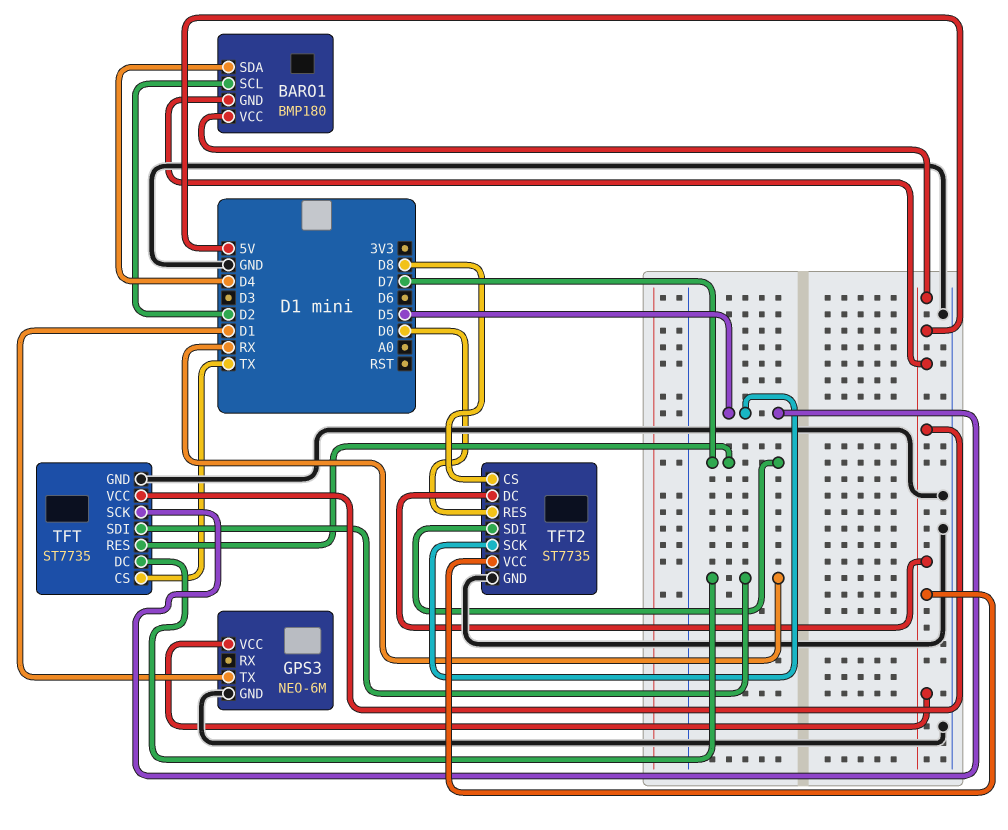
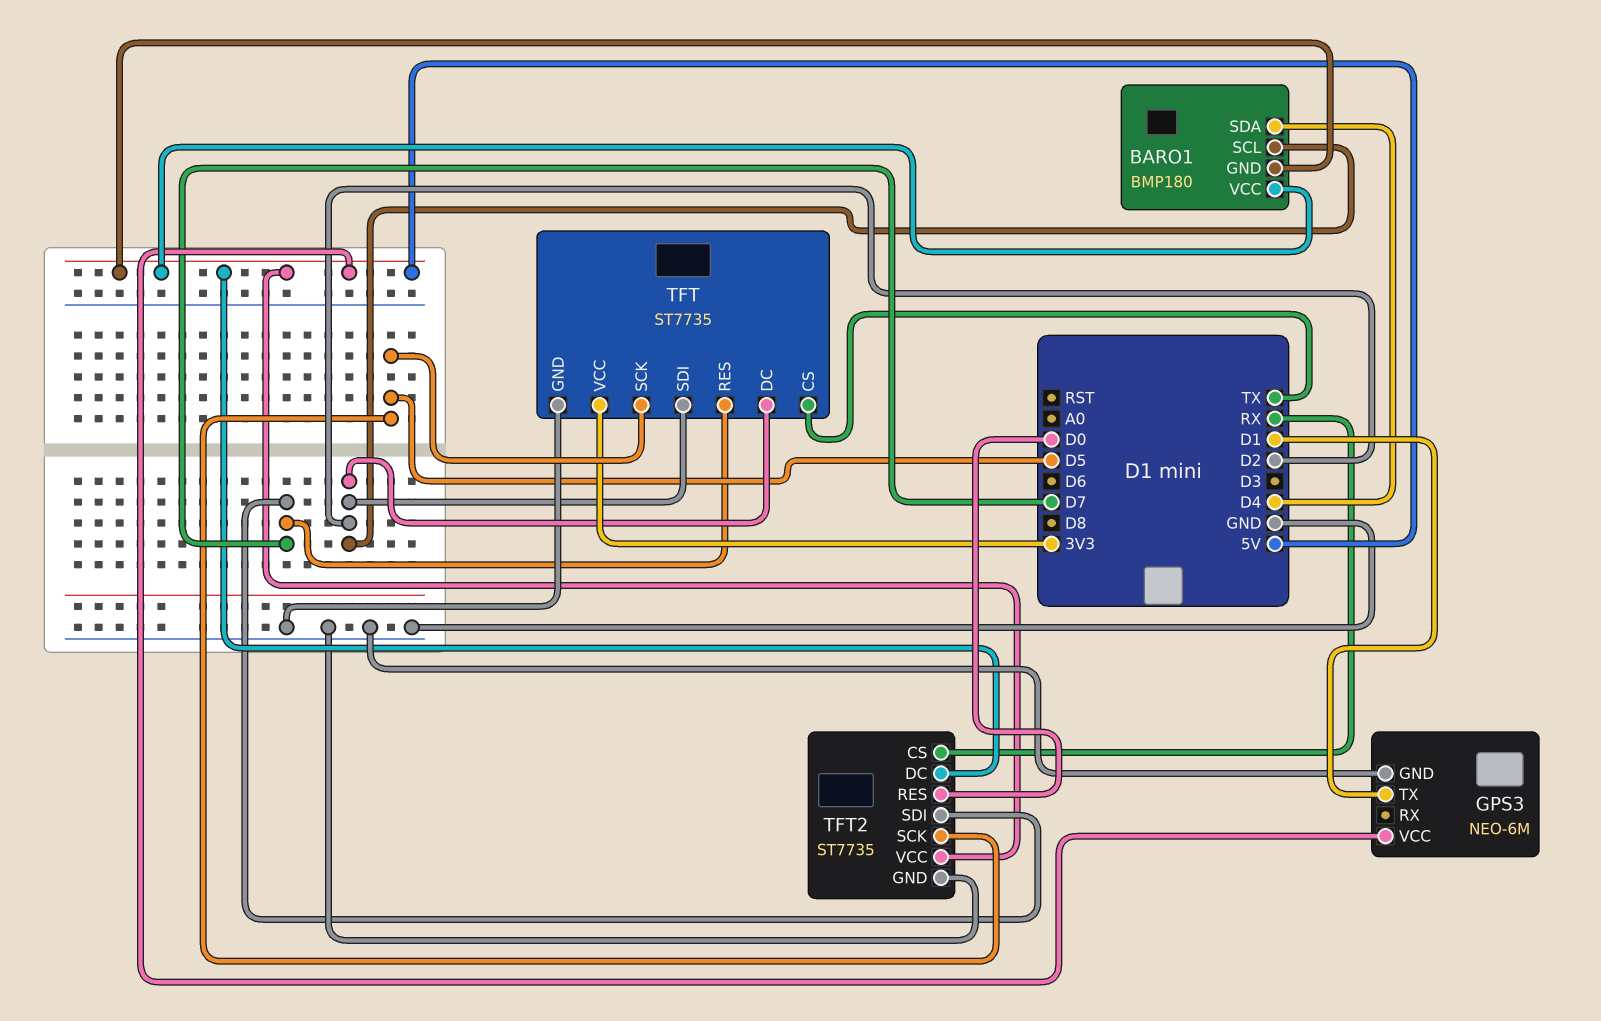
TFT pin DC: RX -> D2
TFT pin SDI: RX -> D2
TFT pin VCC: 5V -> 3V3
TFT2 pin CS: D8 -> RX

